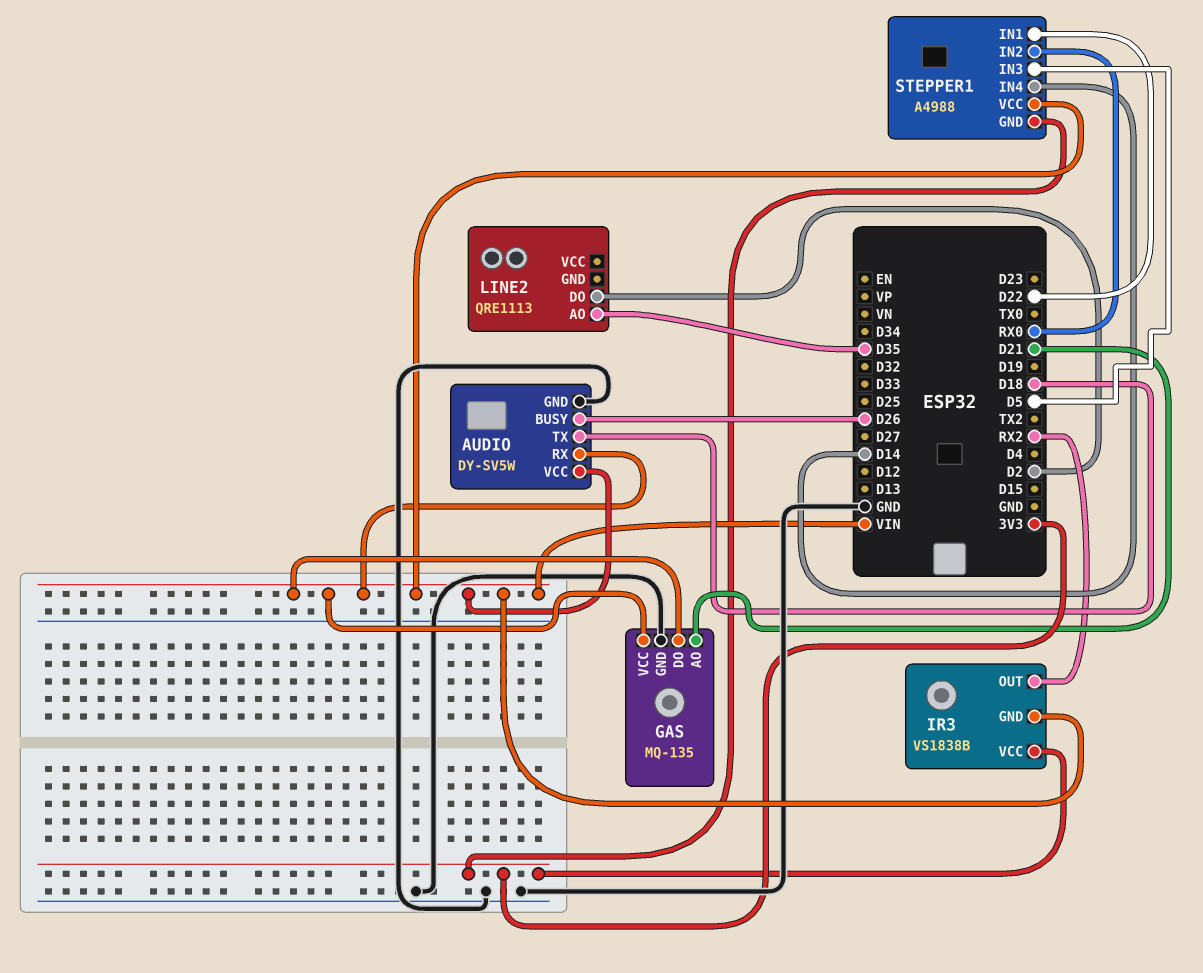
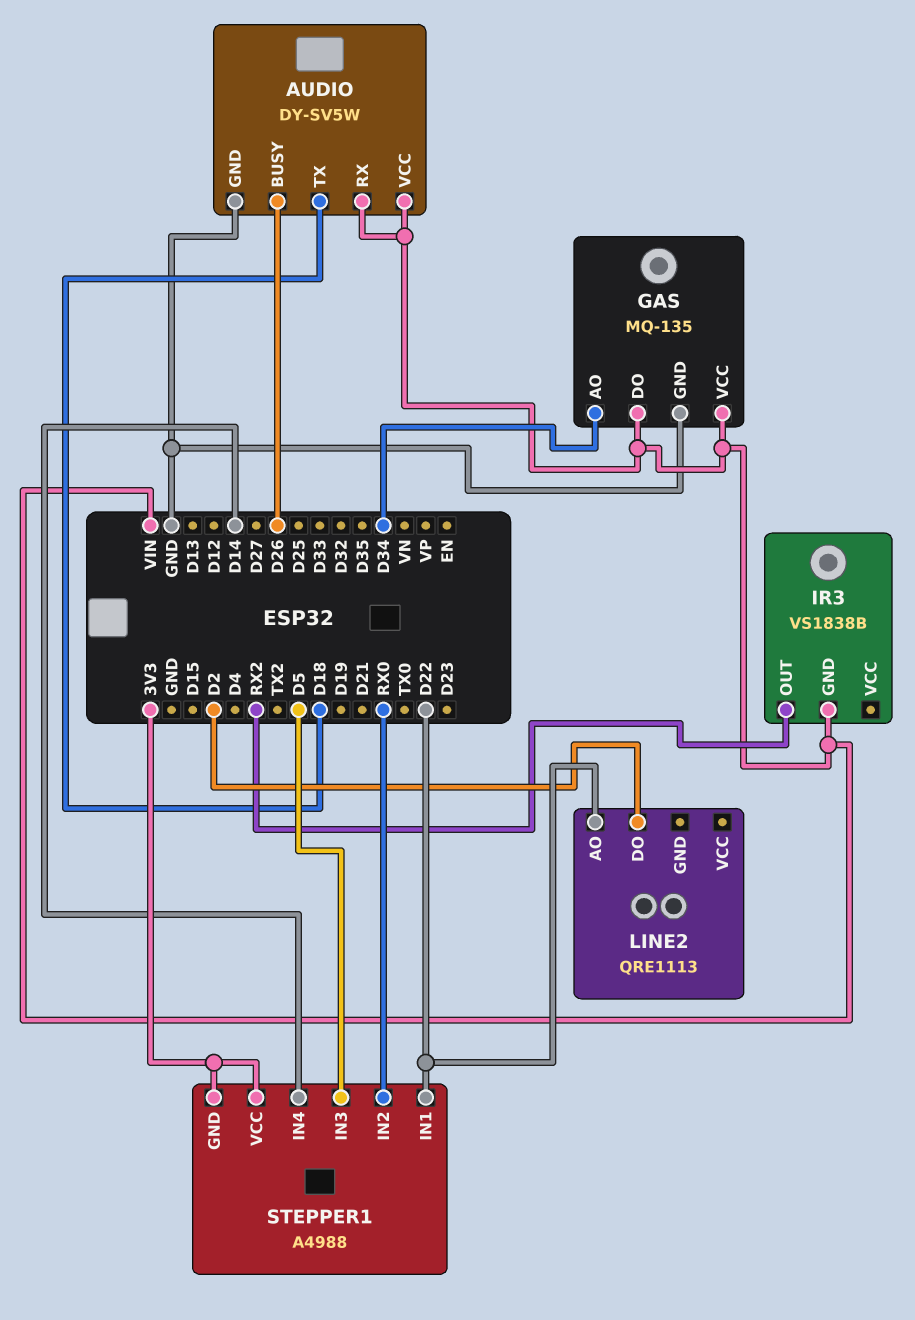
GAS pin AO: D21 -> D34
IR3 pin VCC: 3V3 -> none
LINE2 pin AO: D35 -> D22
STEPPER1 pin VCC: VIN -> 3V3

